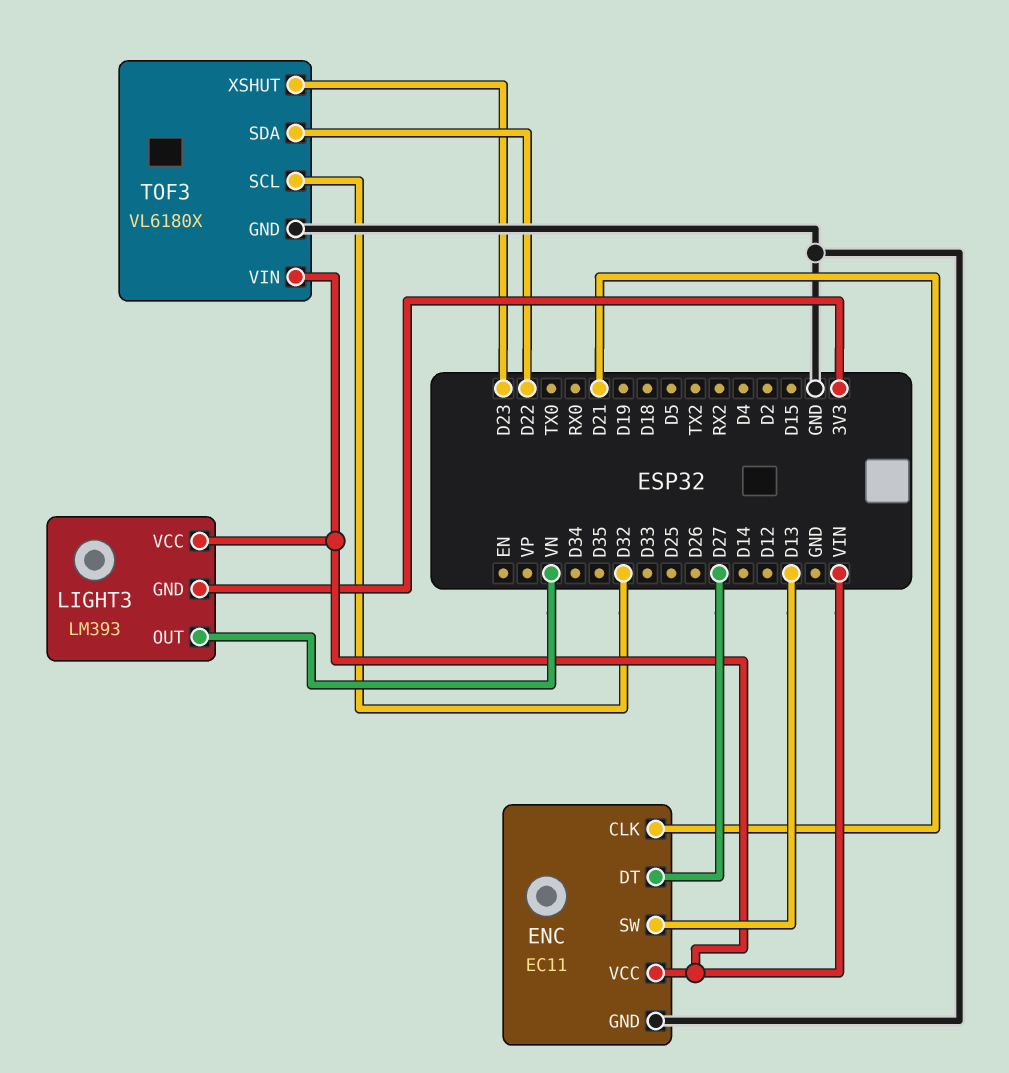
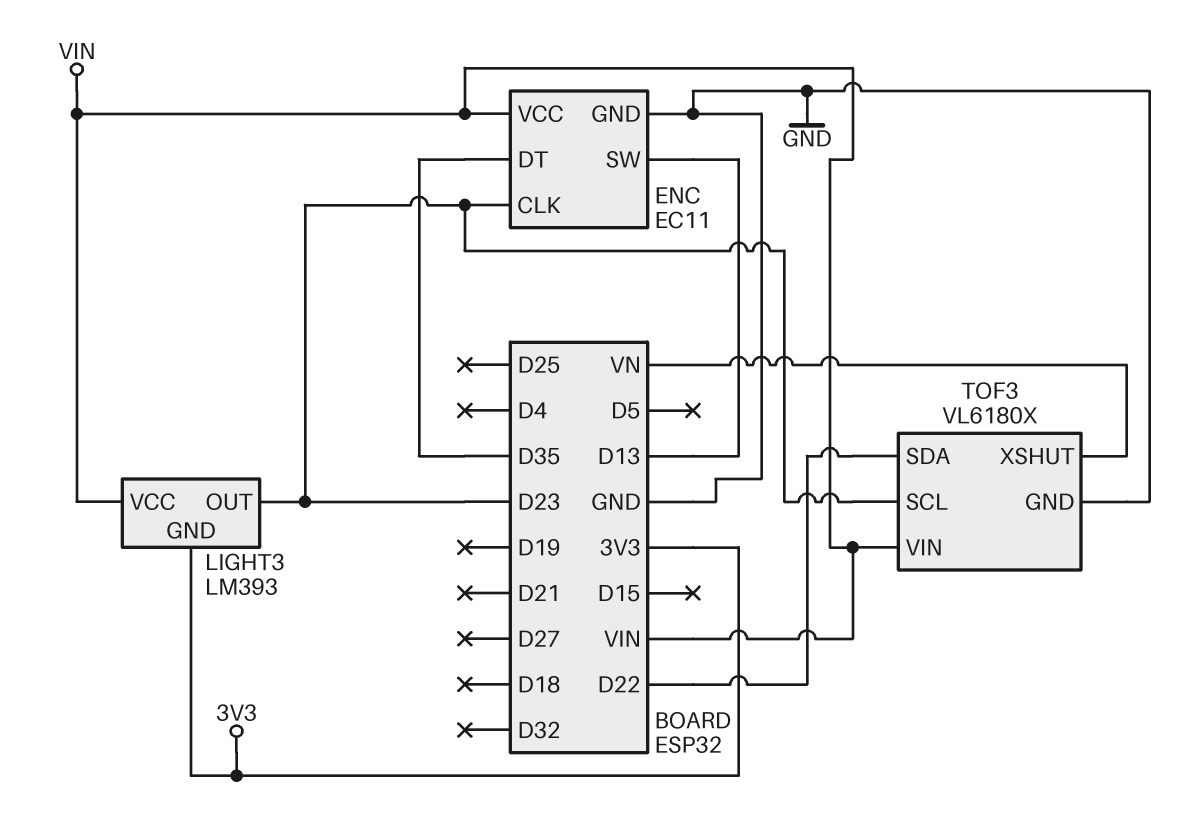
ENC pin CLK: D21 -> D23
ENC pin DT: D27 -> D35
LIGHT3 pin OUT: VN -> D23
TOF3 pin SCL: D32 -> D23
TOF3 pin XSHUT: D23 -> VN

